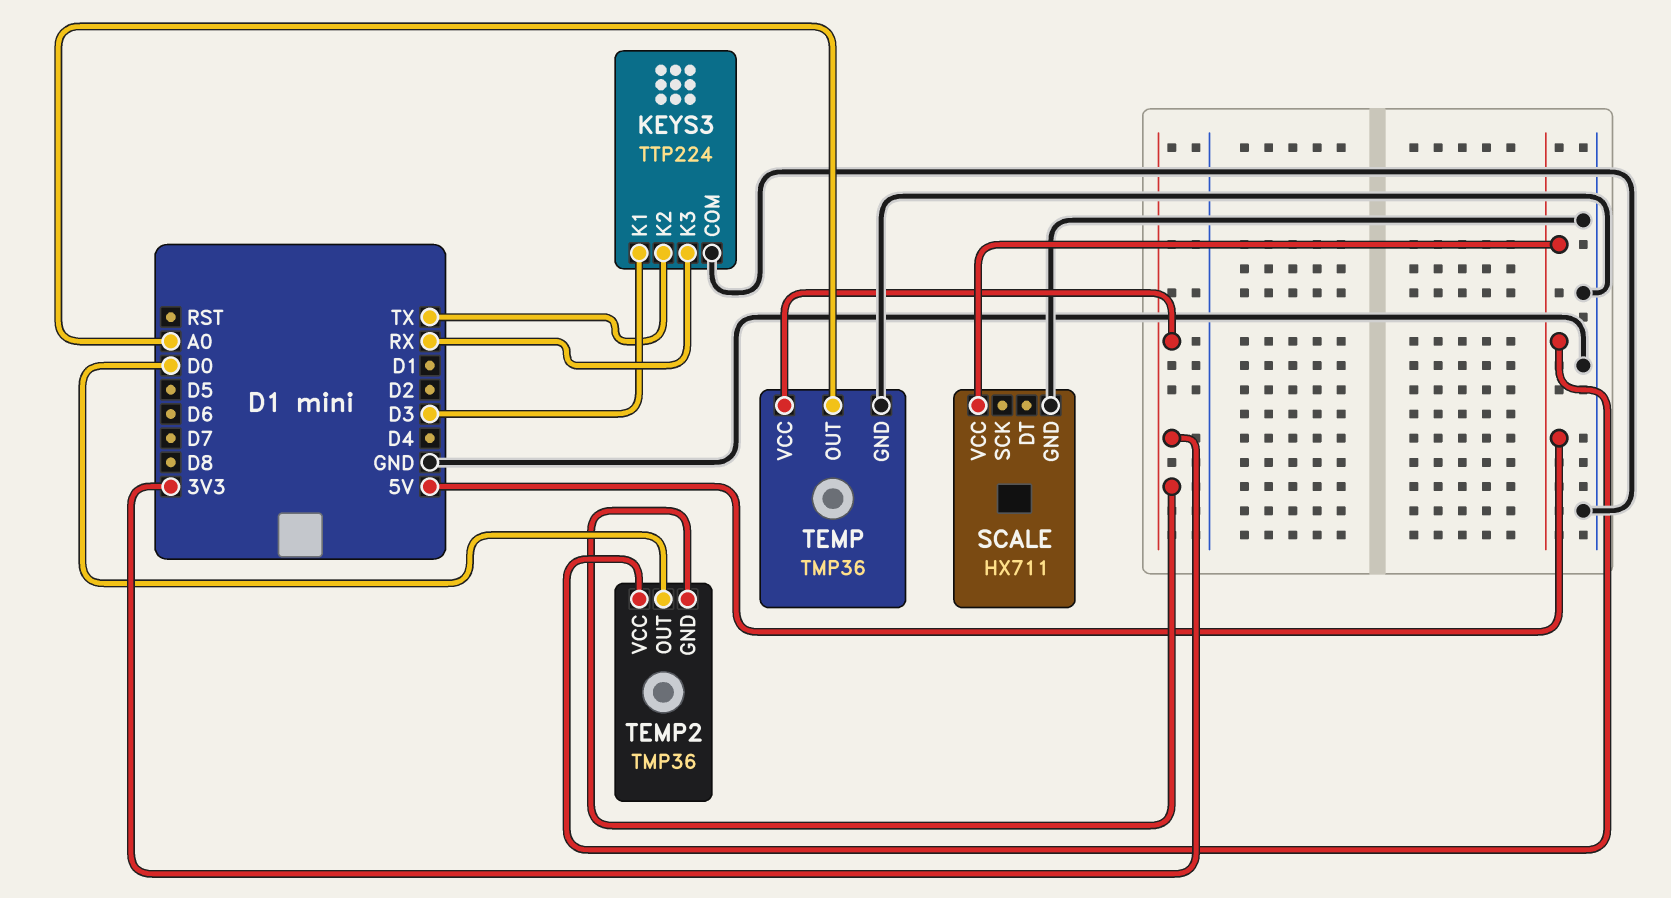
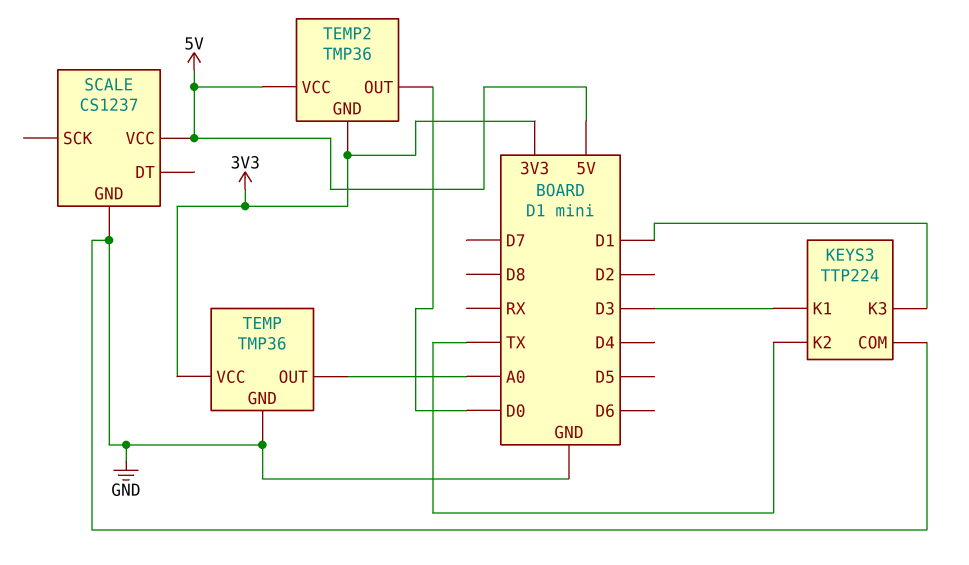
KEYS3 pin K3: RX -> D1
SCALE: HX711 -> CS1237

